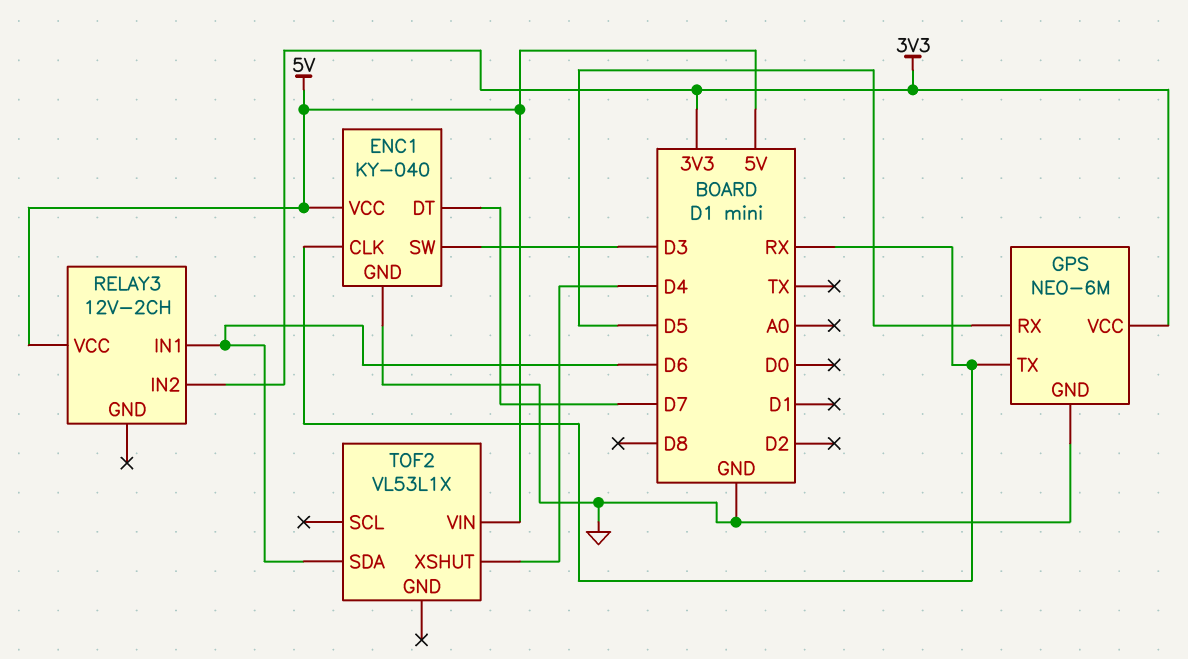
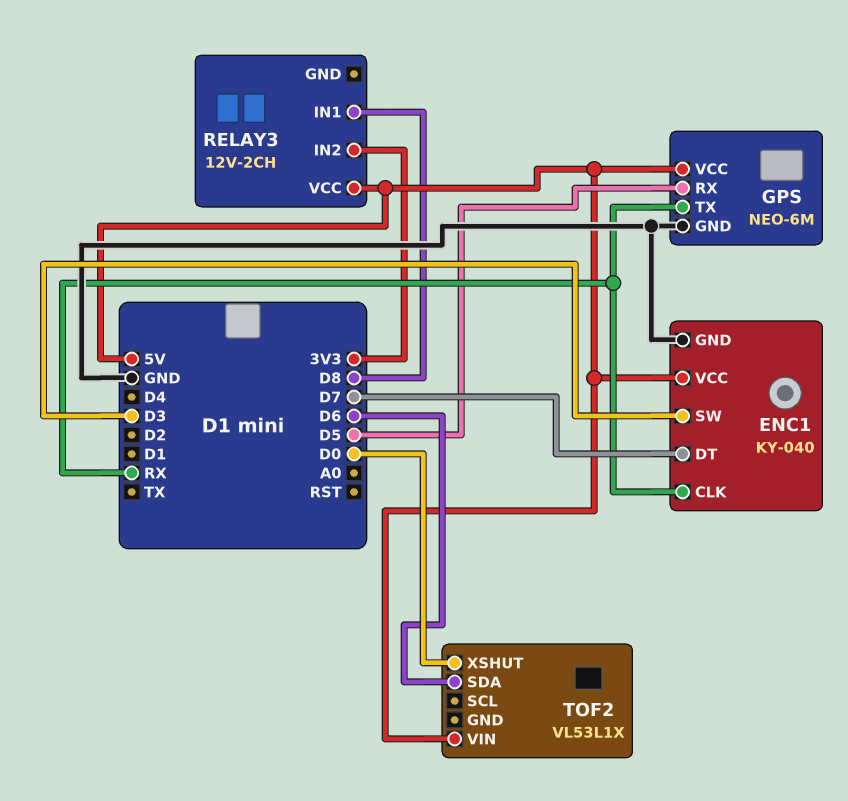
GPS pin VCC: 3V3 -> 5V
RELAY3 pin IN1: D6 -> D8
TOF2 pin XSHUT: D4 -> D0

